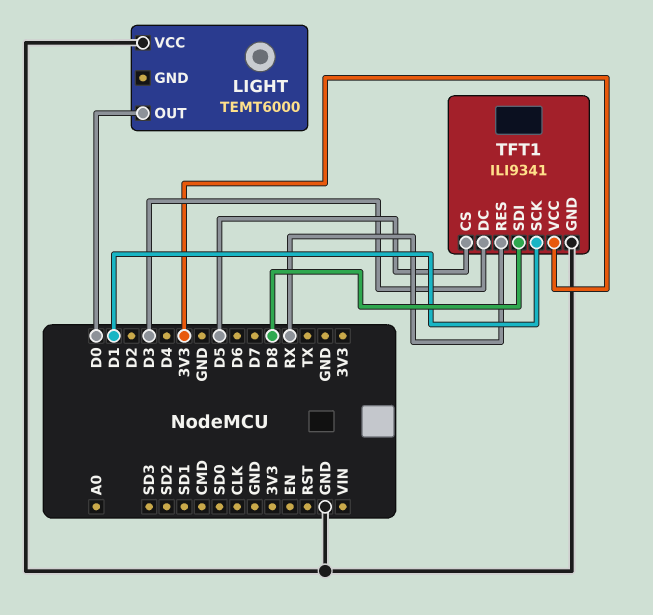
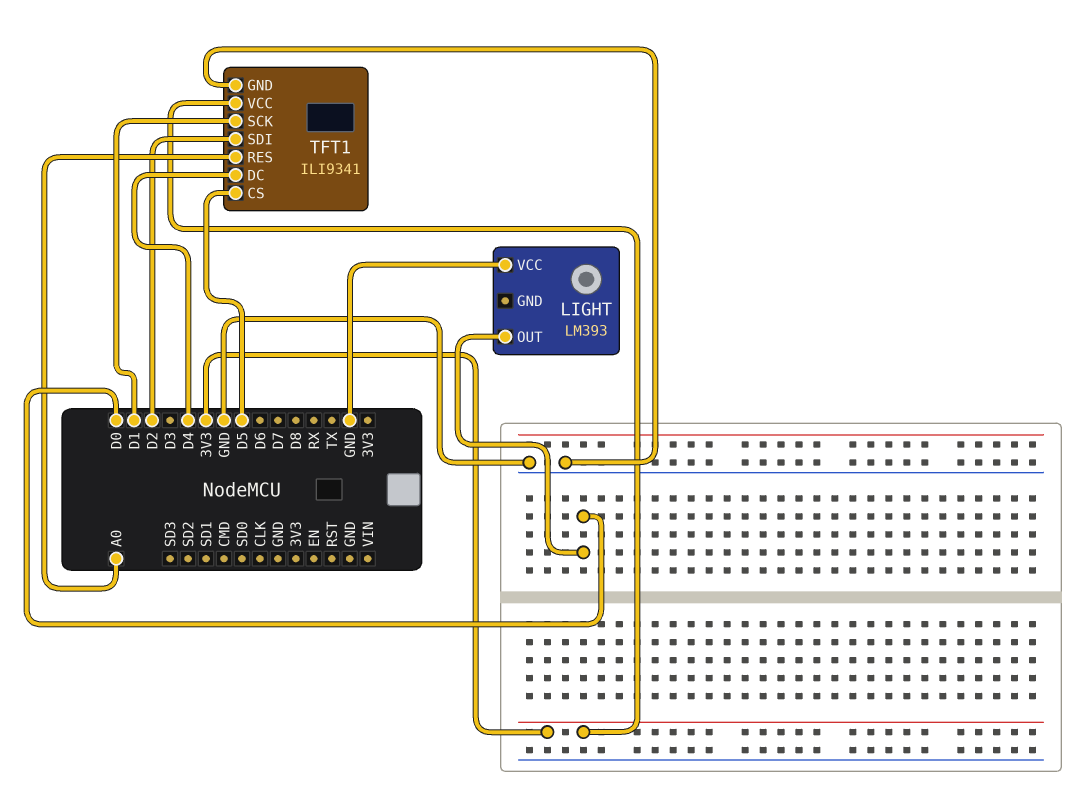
LIGHT: TEMT6000 -> LM393
TFT1 pin DC: D3 -> D4
TFT1 pin RES: RX -> A0
TFT1 pin SDI: D8 -> D2

